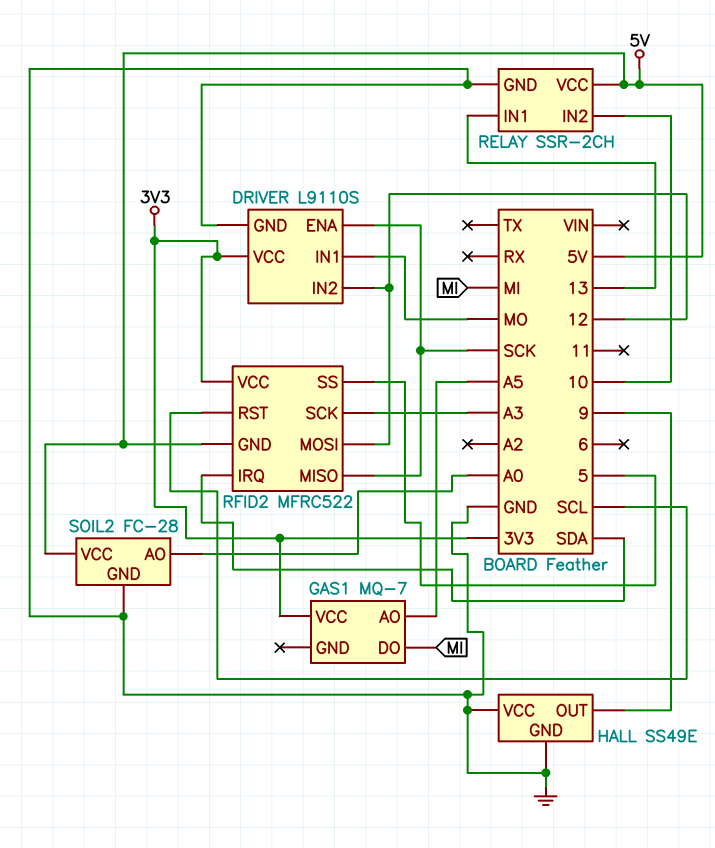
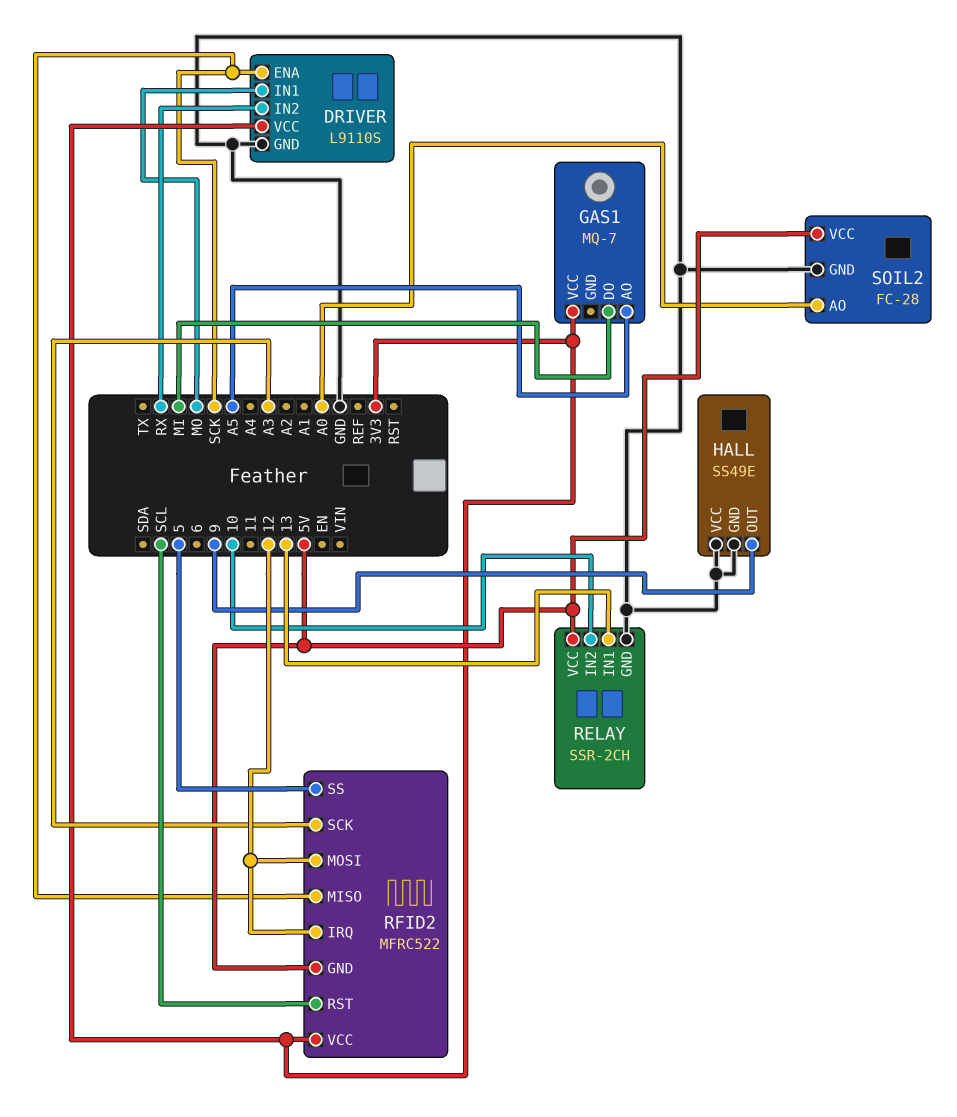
DRIVER pin IN2: 12 -> RX
RFID2 pin IRQ: SDA -> 12

